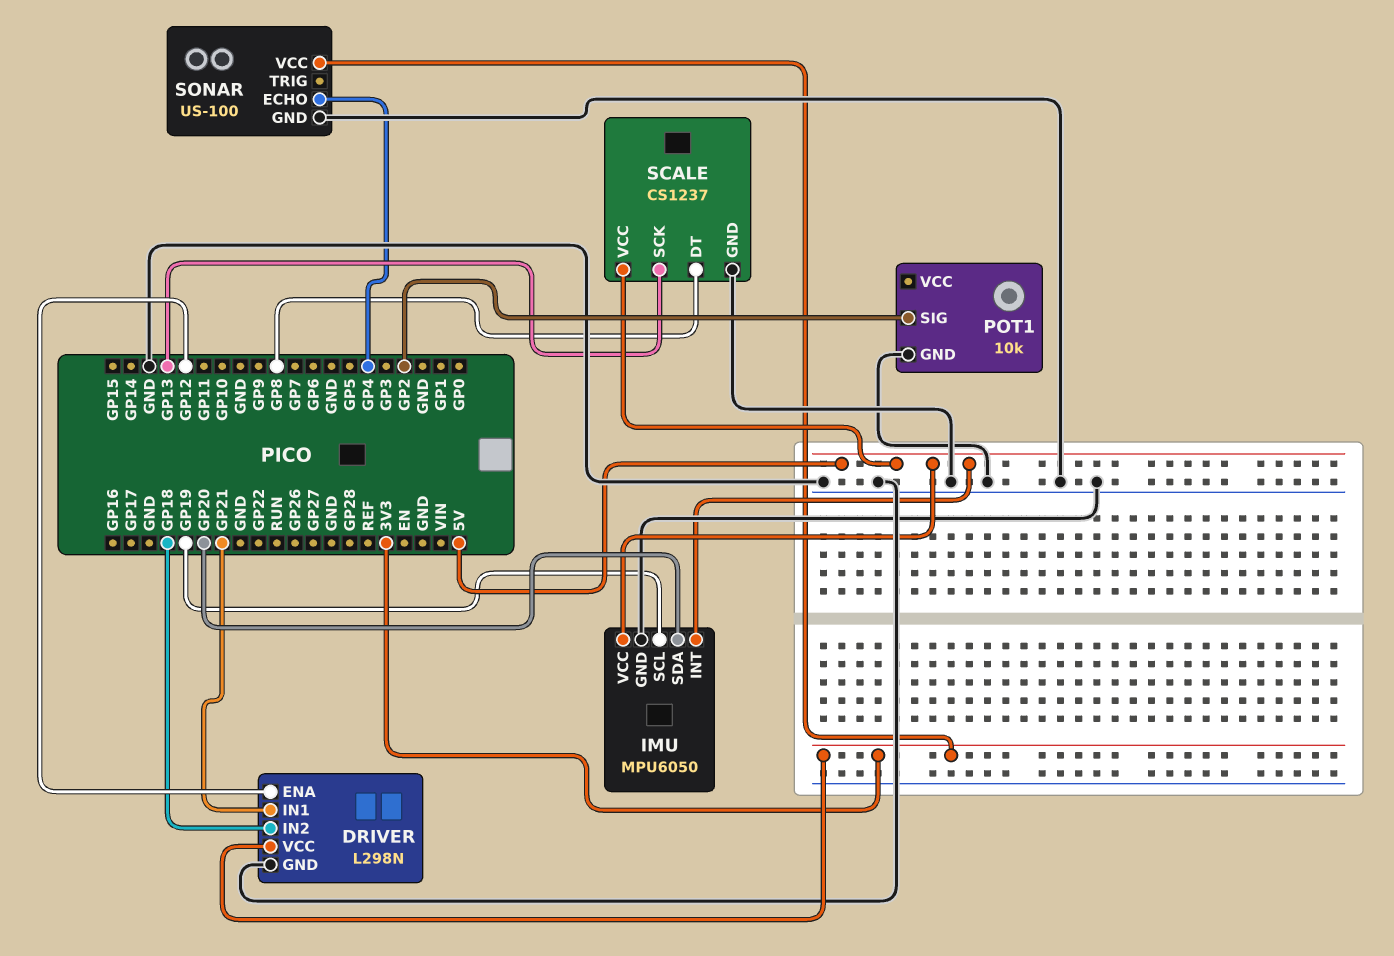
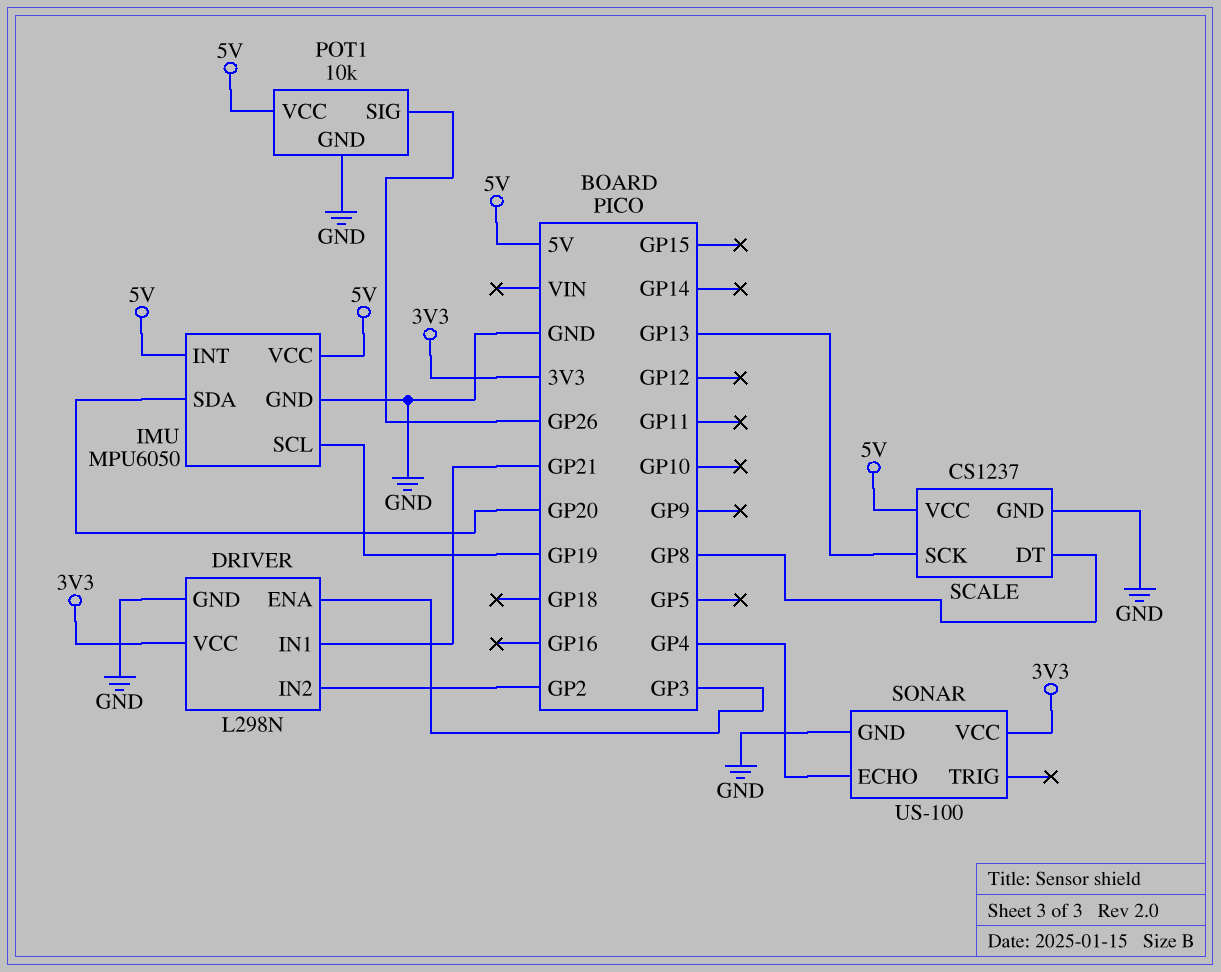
DRIVER pin ENA: GP12 -> GP3
DRIVER pin IN2: GP18 -> GP2
POT1 pin SIG: GP2 -> GP26
POT1 pin VCC: none -> 5V

